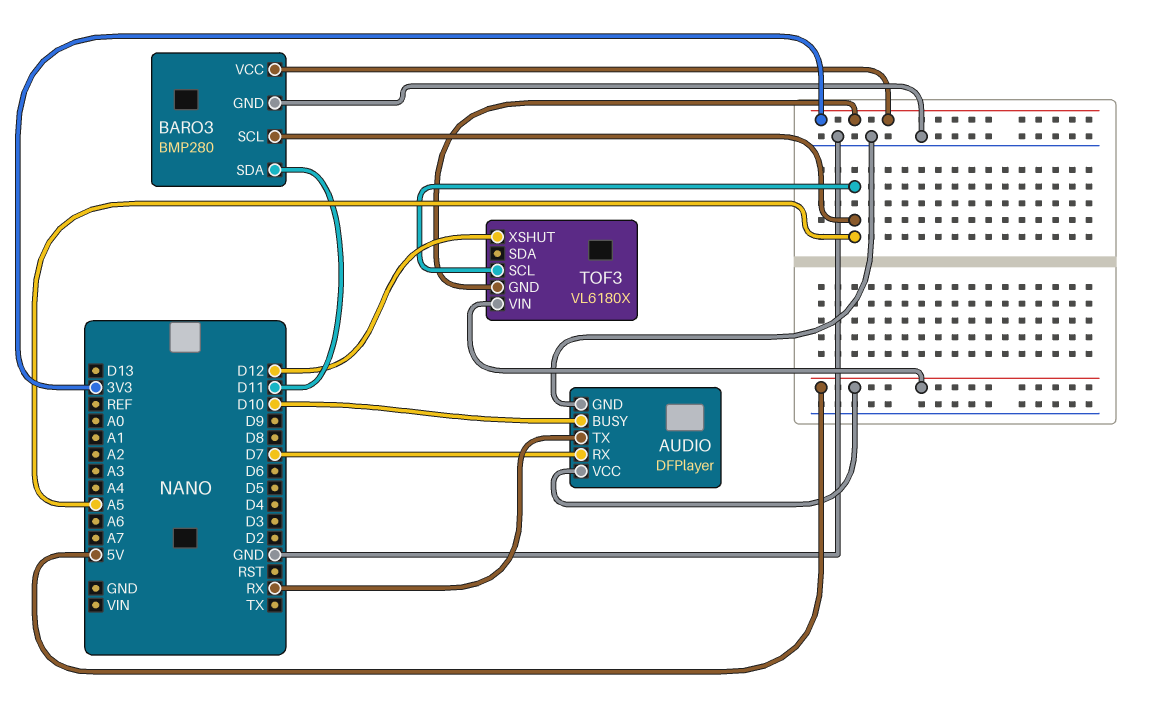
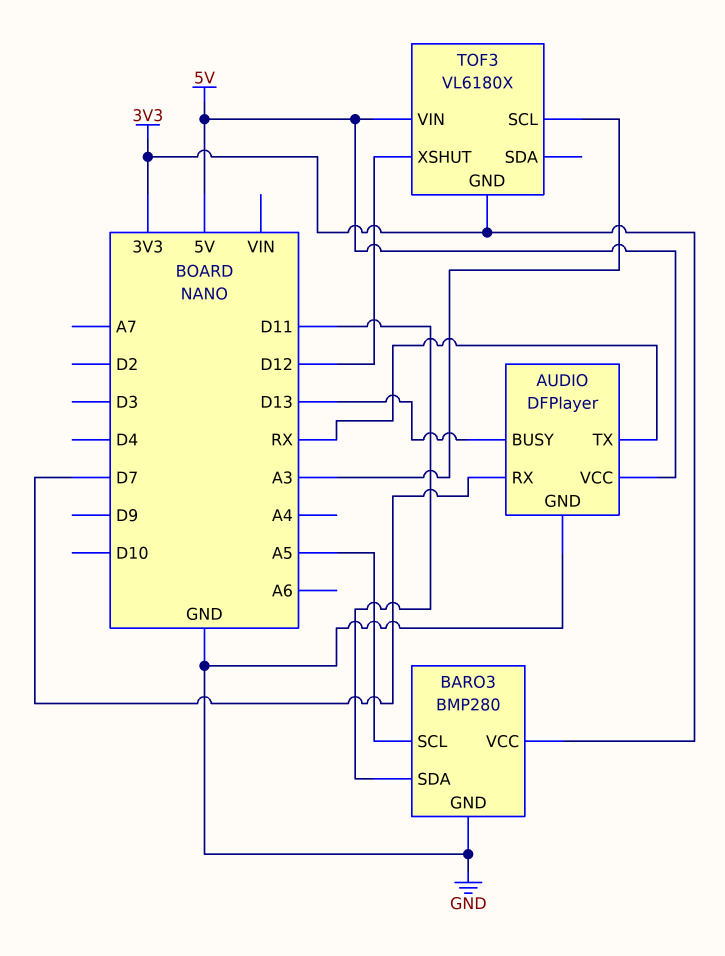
AUDIO pin BUSY: D10 -> D13
TOF3 pin SCL: A5 -> A3

